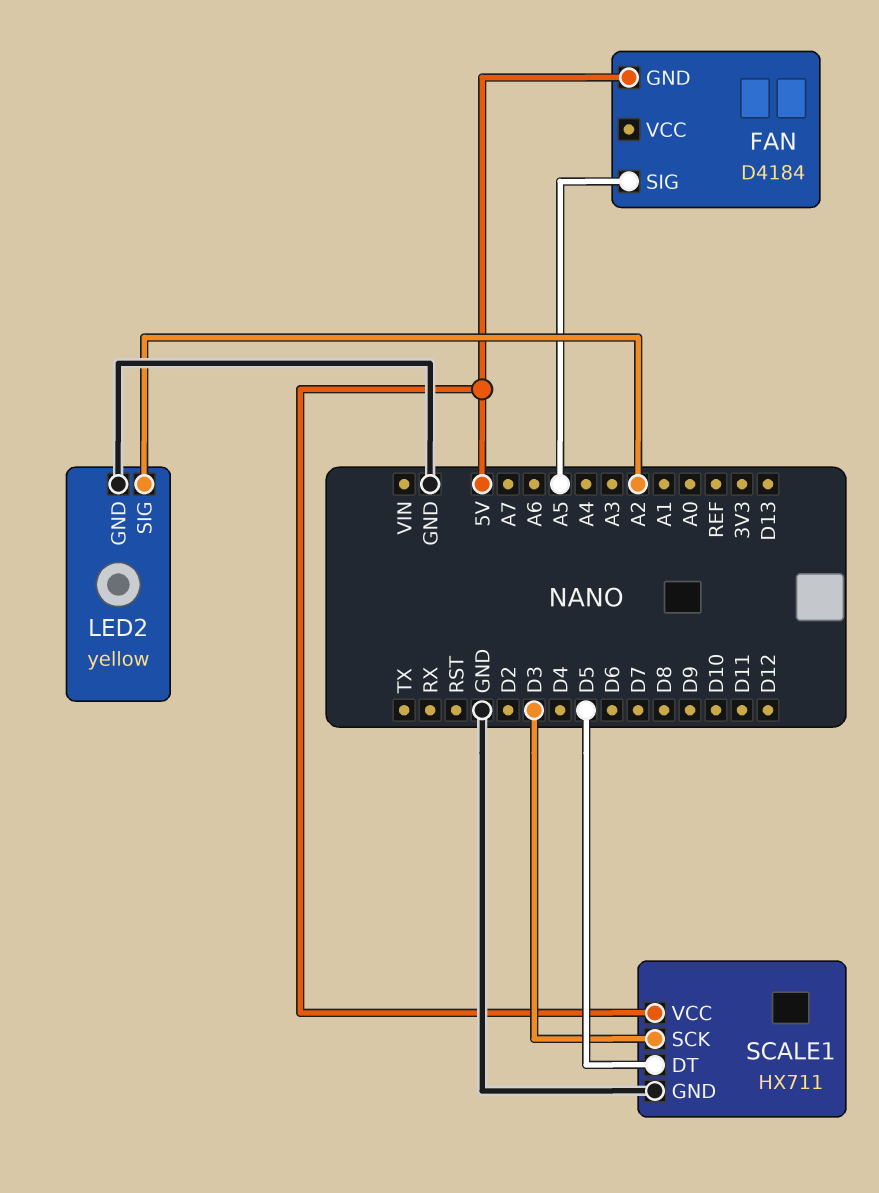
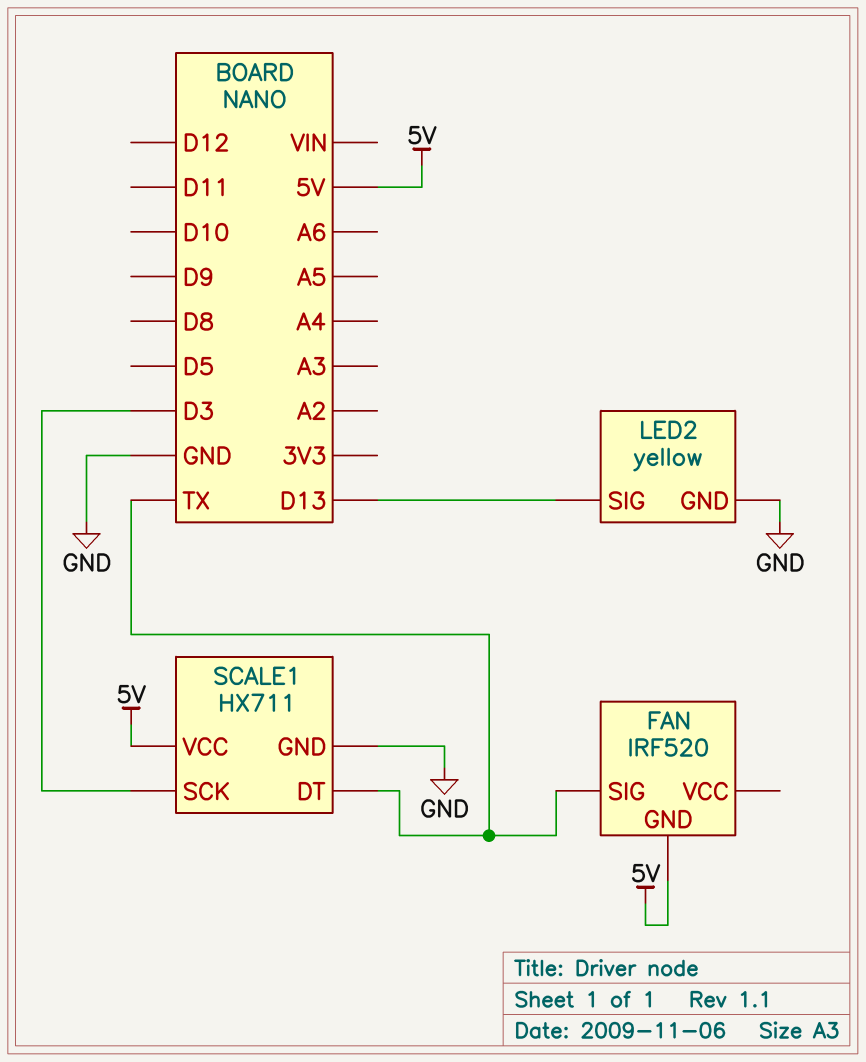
FAN: D4184 -> IRF520
FAN pin SIG: A5 -> TX
LED2 pin SIG: A2 -> D13
SCALE1 pin DT: D5 -> TX

